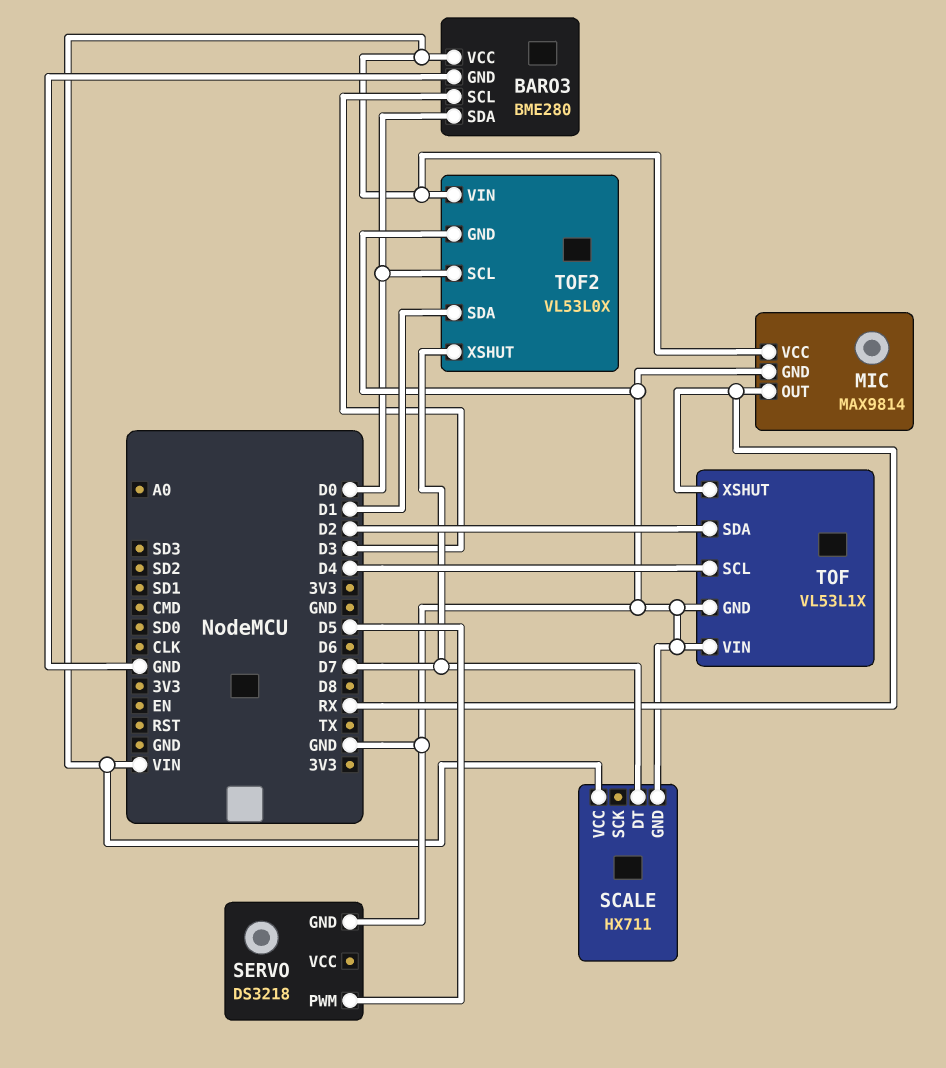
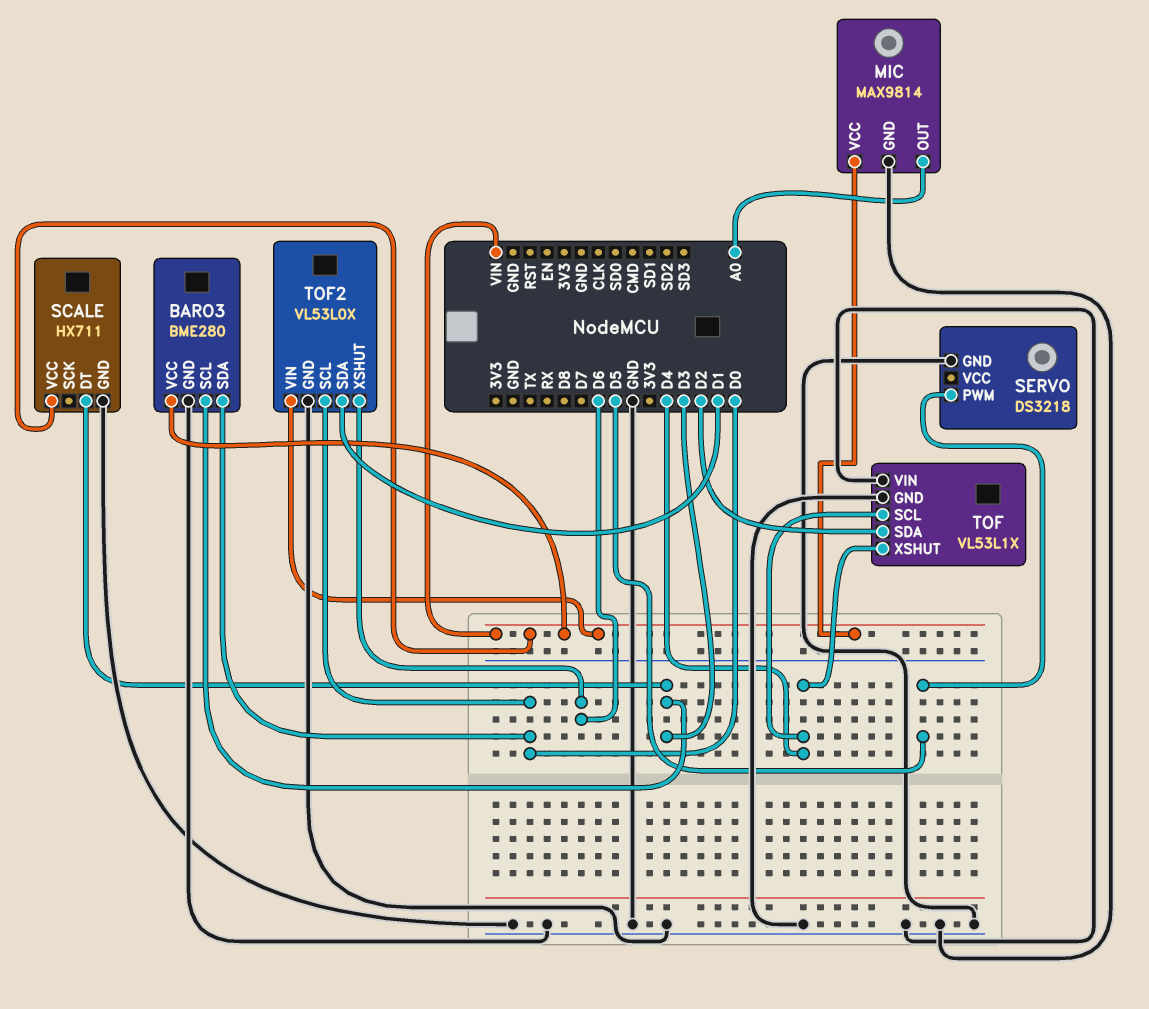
MIC pin OUT: RX -> A0
SCALE pin DT: D7 -> D3
TOF pin XSHUT: RX -> D4
TOF2 pin XSHUT: D7 -> D6

